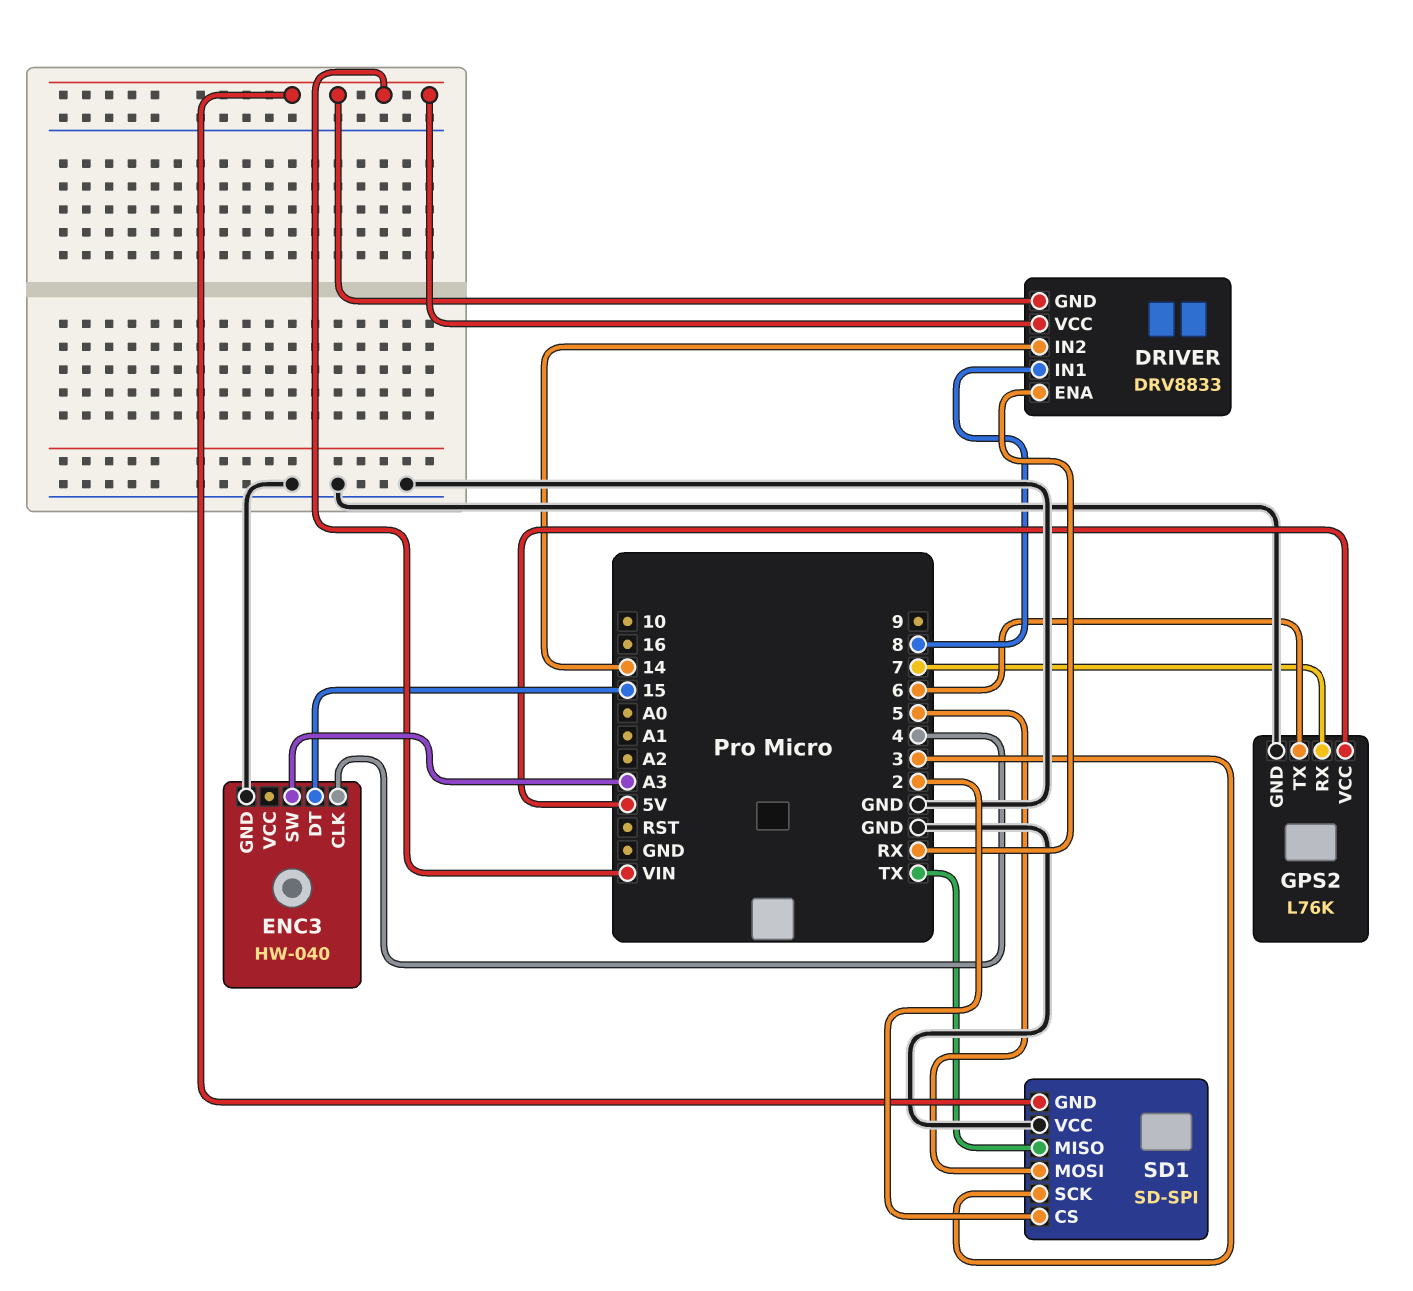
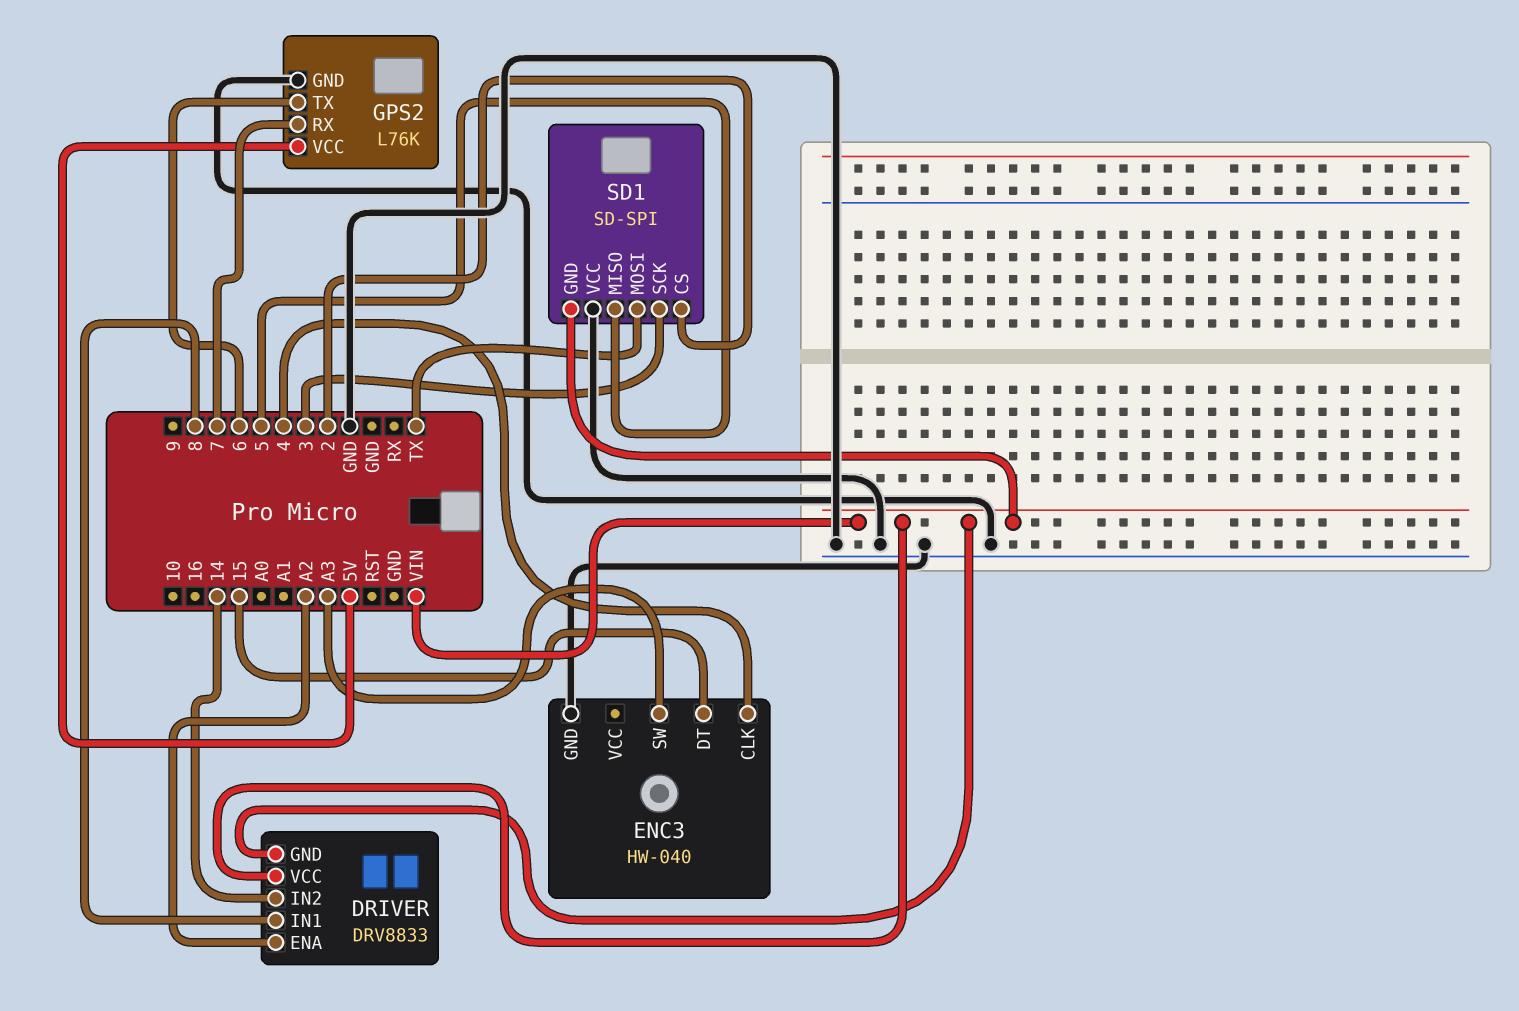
DRIVER pin ENA: RX -> A2
SD1 pin MISO: TX -> 5
SD1 pin MOSI: 5 -> TX

